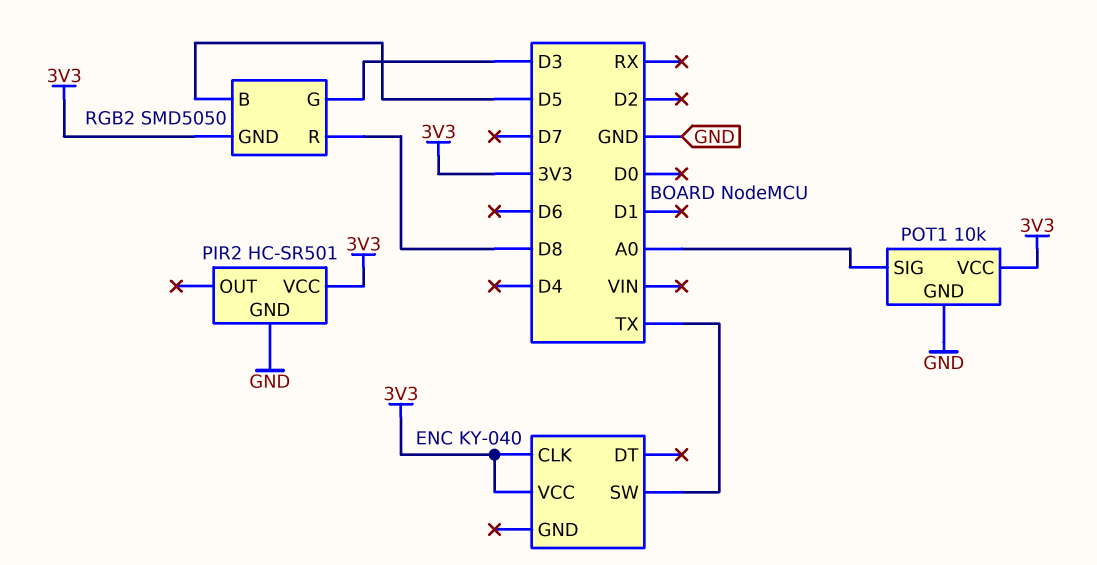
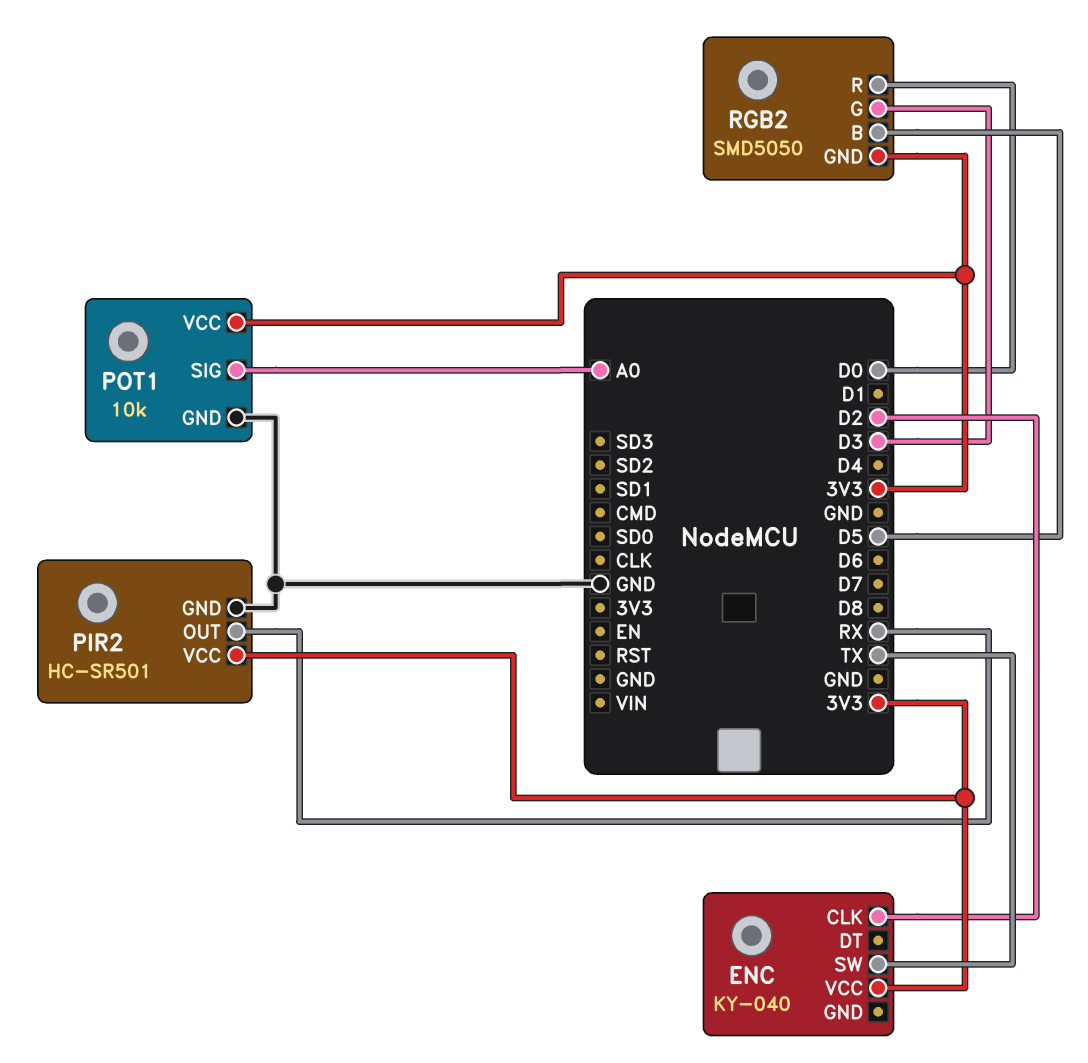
ENC pin CLK: 3V3 -> D2
PIR2 pin OUT: none -> RX
RGB2 pin R: D8 -> D0

